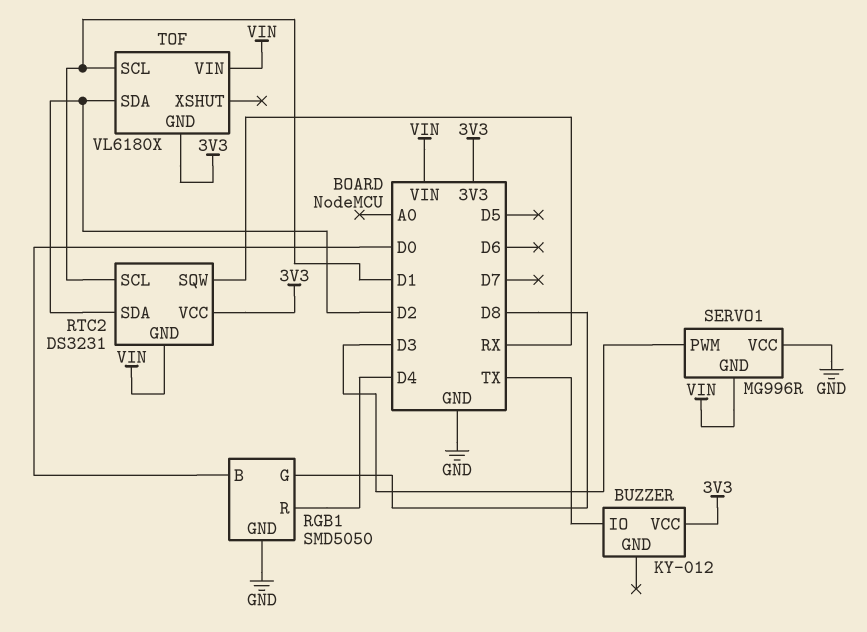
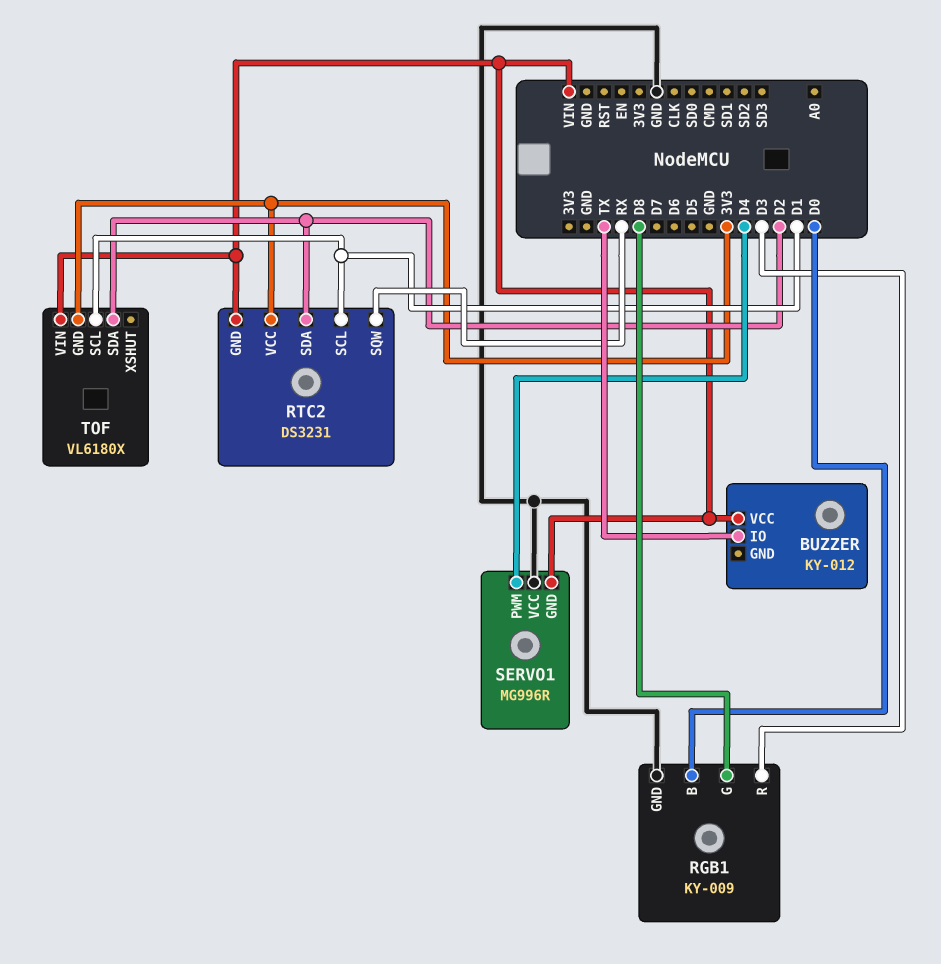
BUZZER pin VCC: 3V3 -> VIN
RGB1: SMD5050 -> KY-009
RGB1 pin R: D4 -> D3
SERVO1 pin PWM: D3 -> D4

